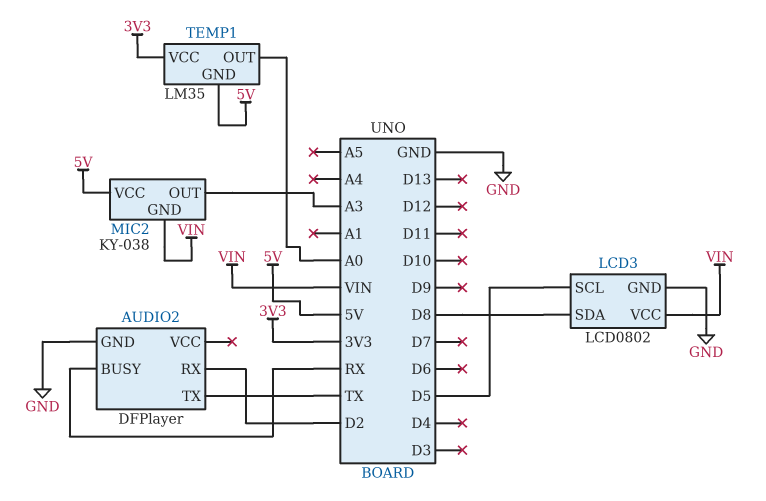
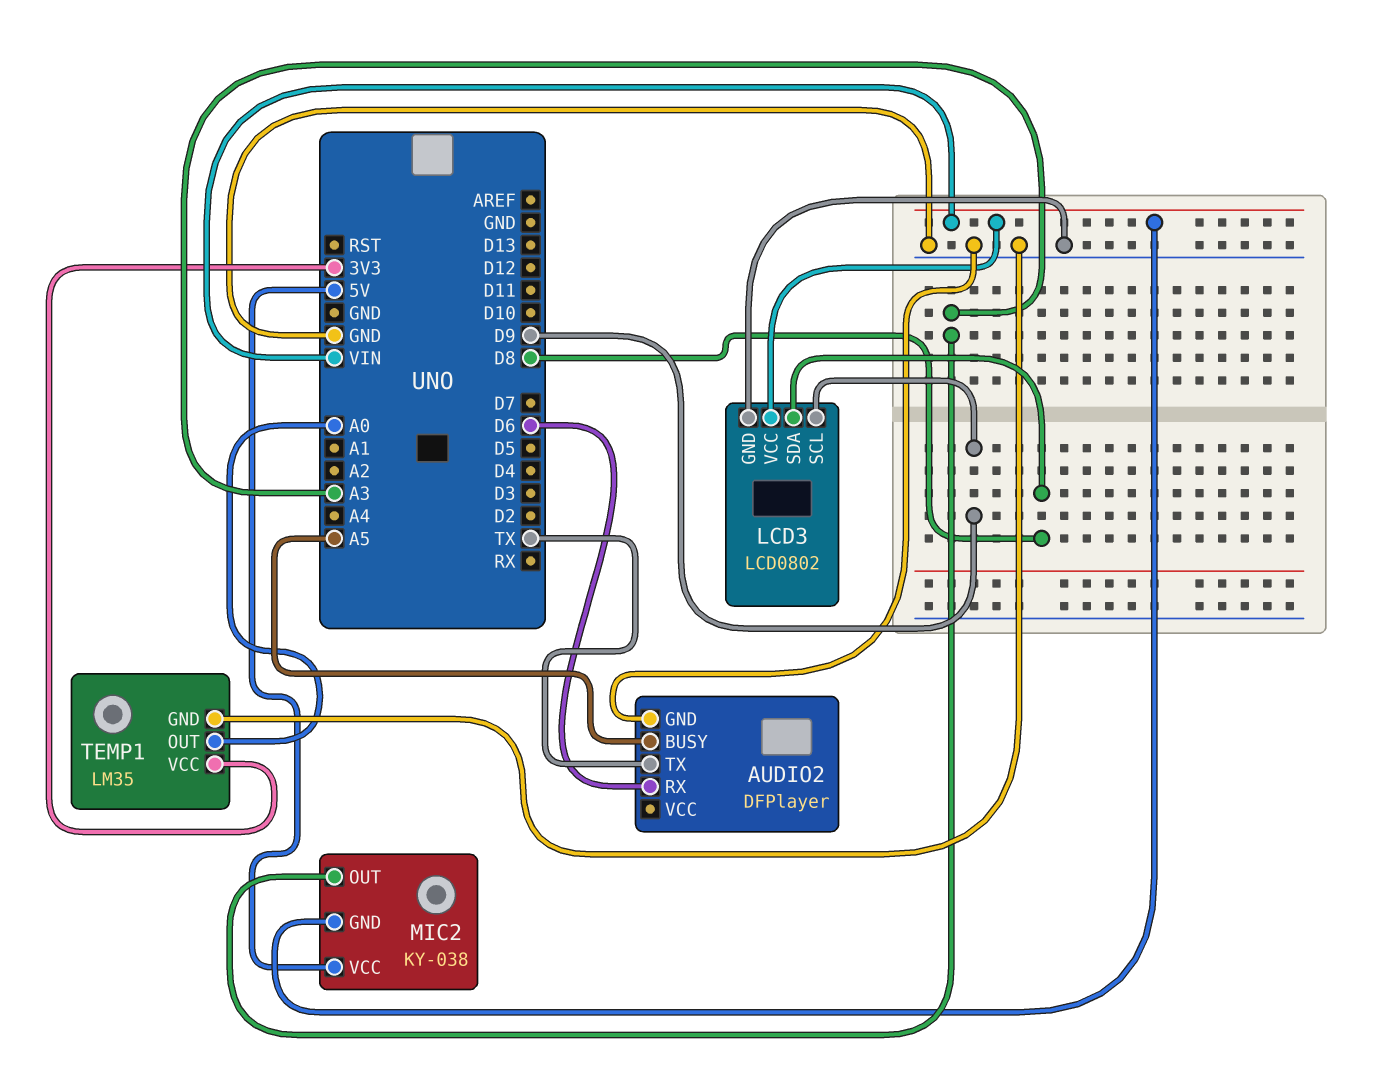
AUDIO2 pin BUSY: RX -> A5
AUDIO2 pin RX: D2 -> D6
LCD3 pin SCL: D5 -> D9
TEMP1 pin GND: 5V -> GND

